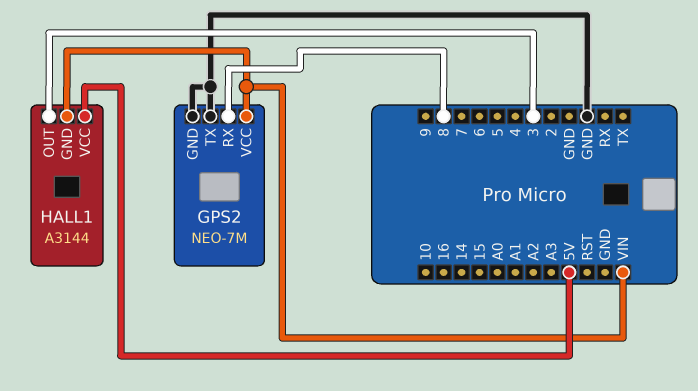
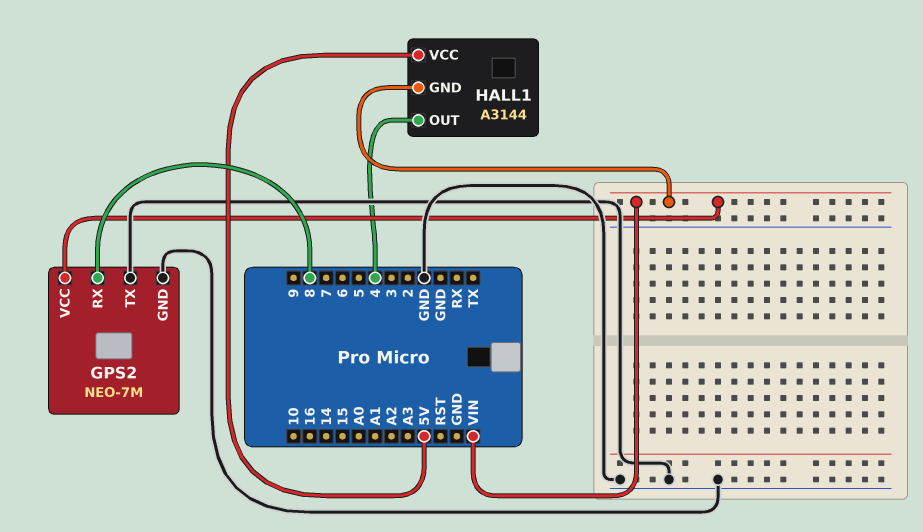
HALL1 pin OUT: 3 -> 4

